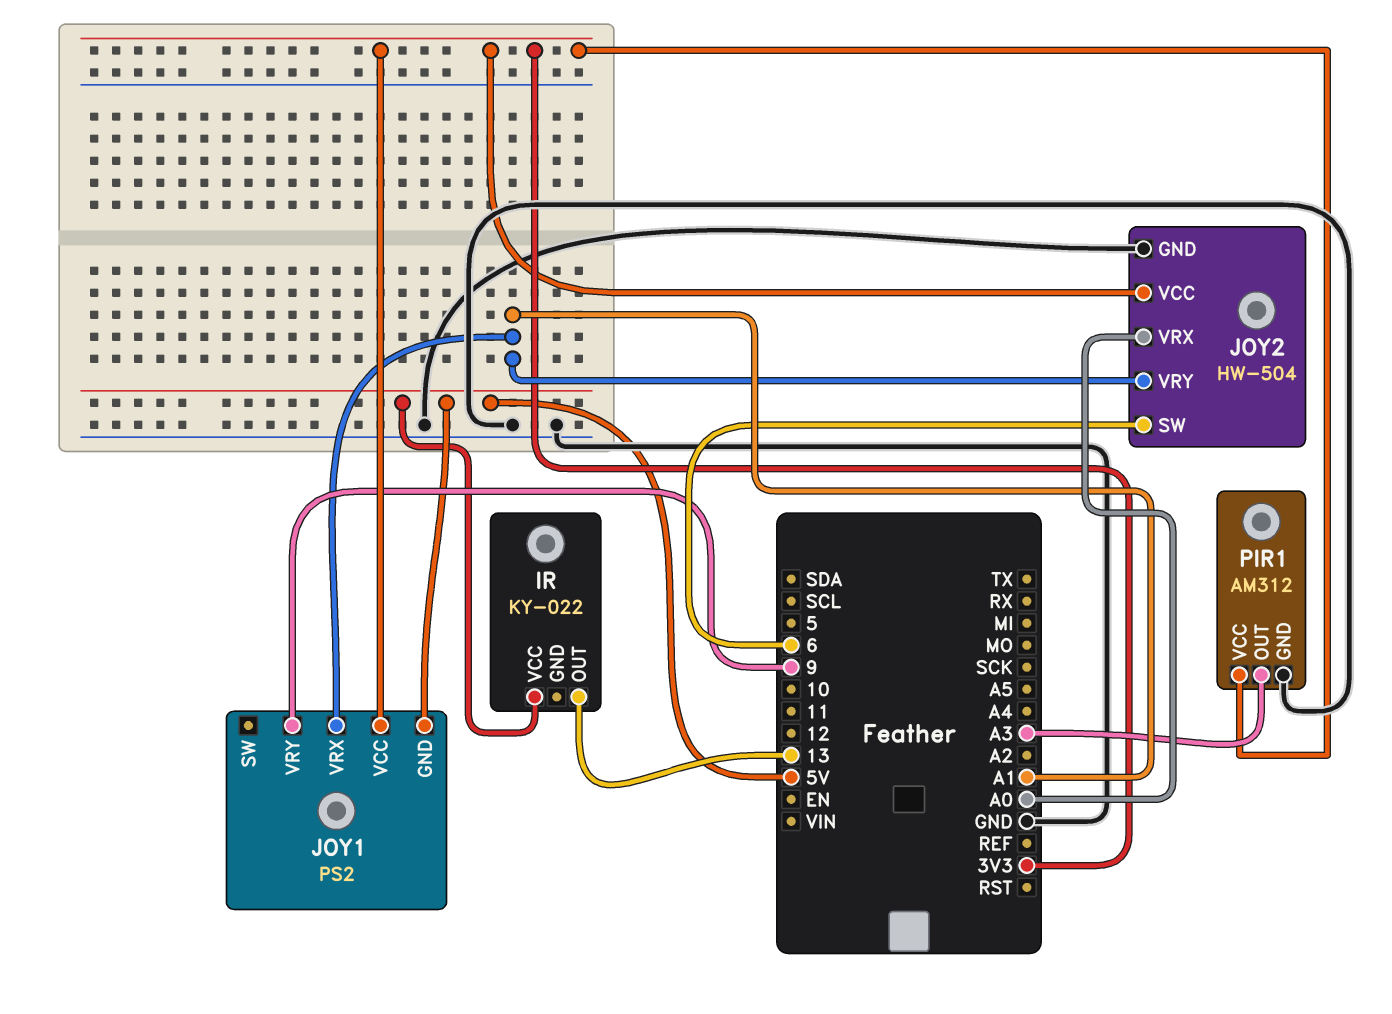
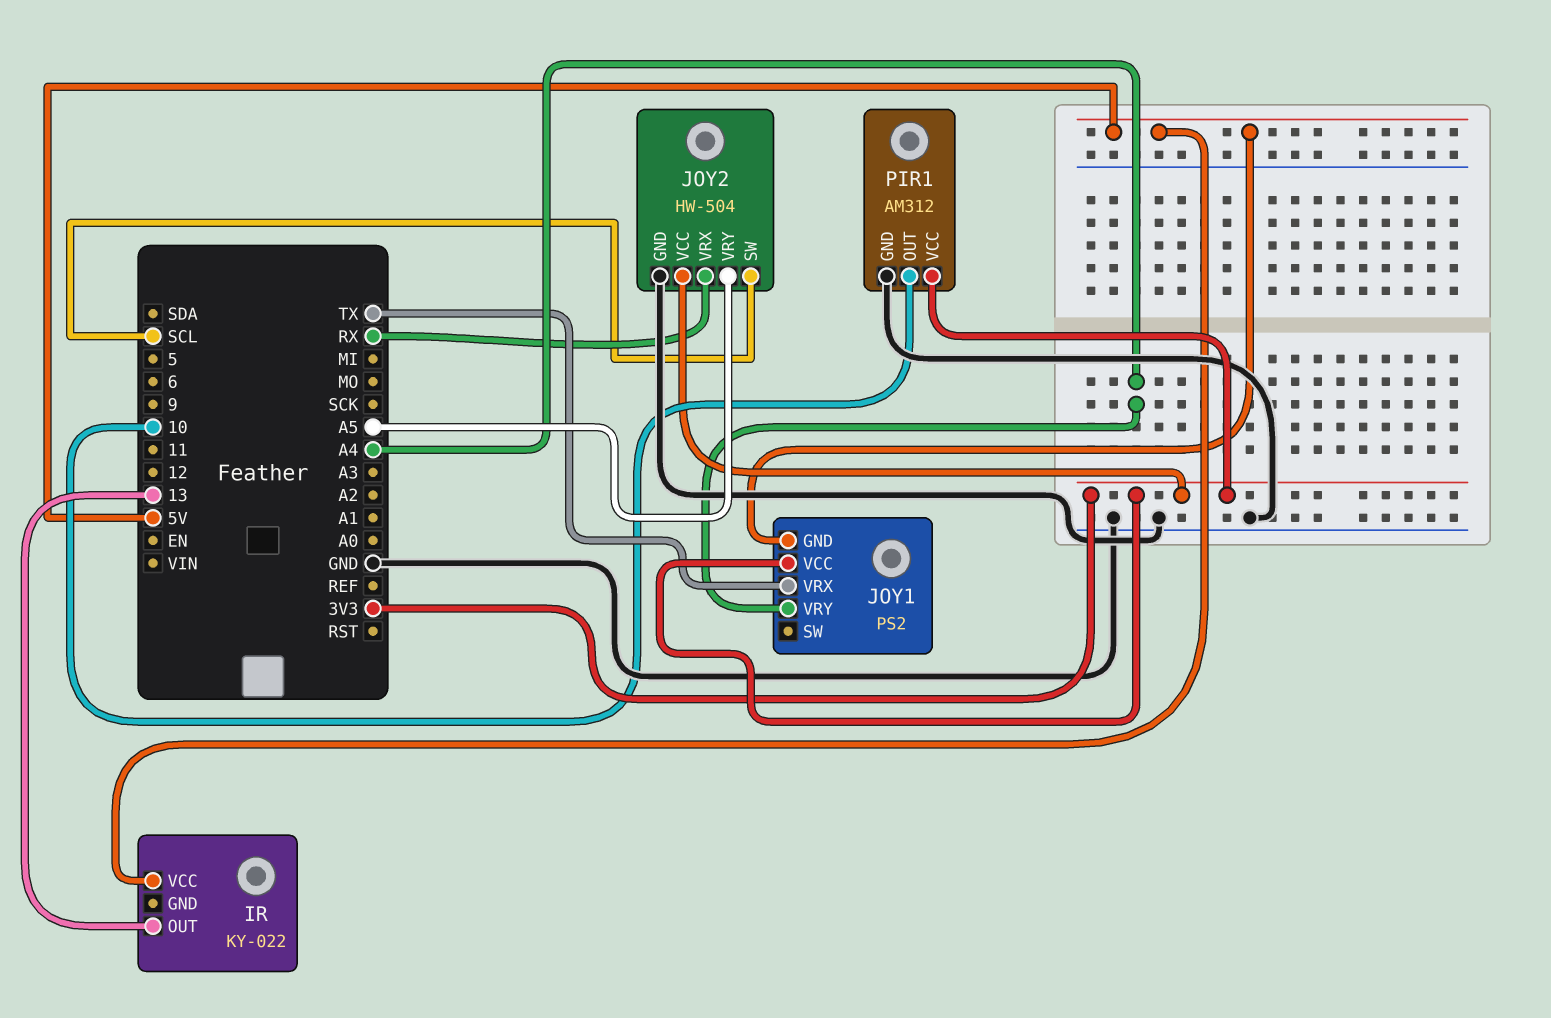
JOY1 pin VRX: A1 -> TX
JOY1 pin VRY: 9 -> A4
JOY2 pin SW: 6 -> SCL
JOY2 pin VRX: A0 -> RX
JOY2 pin VRY: A1 -> A5
PIR1 pin OUT: A3 -> 10

